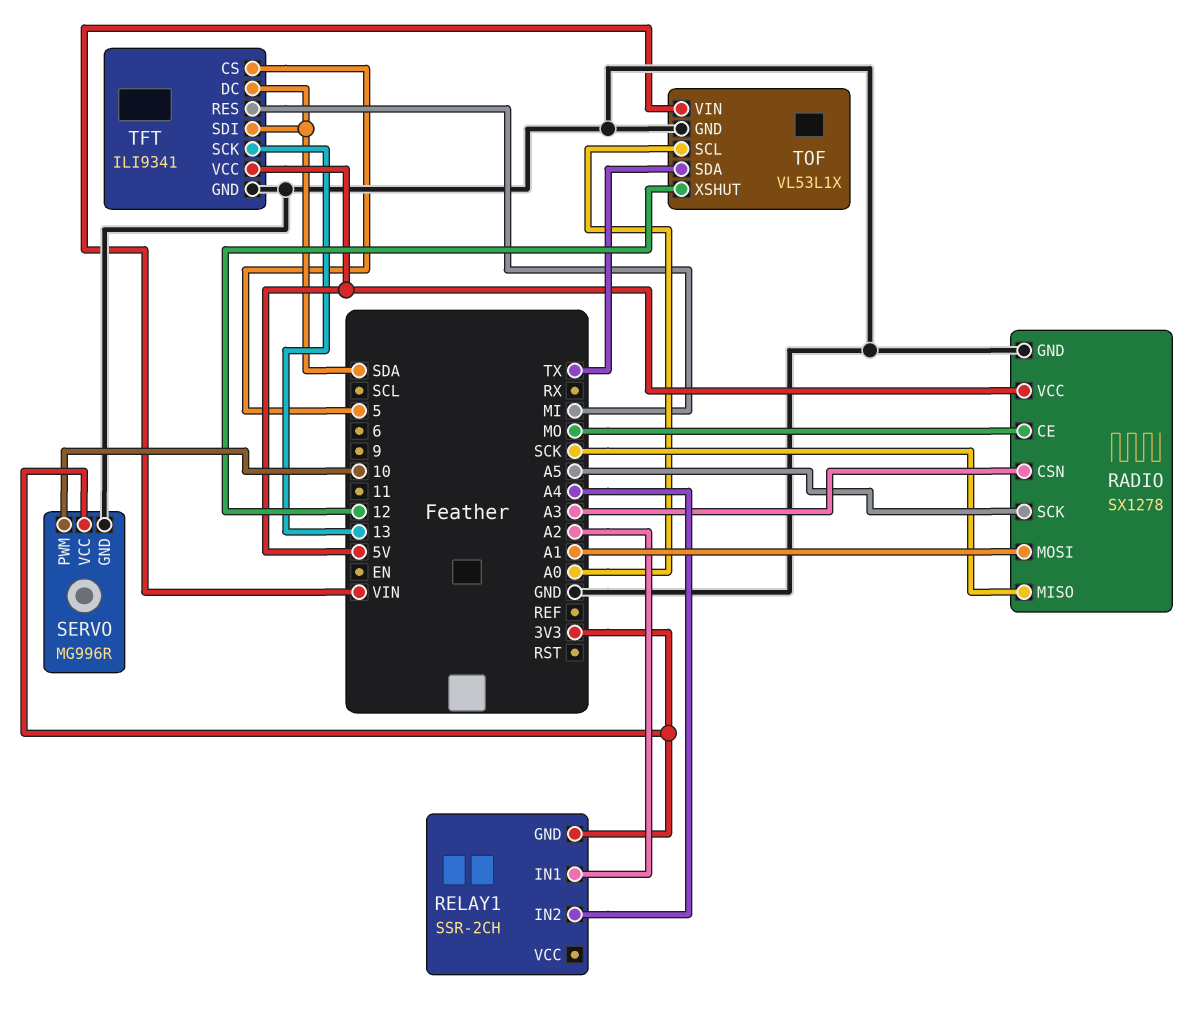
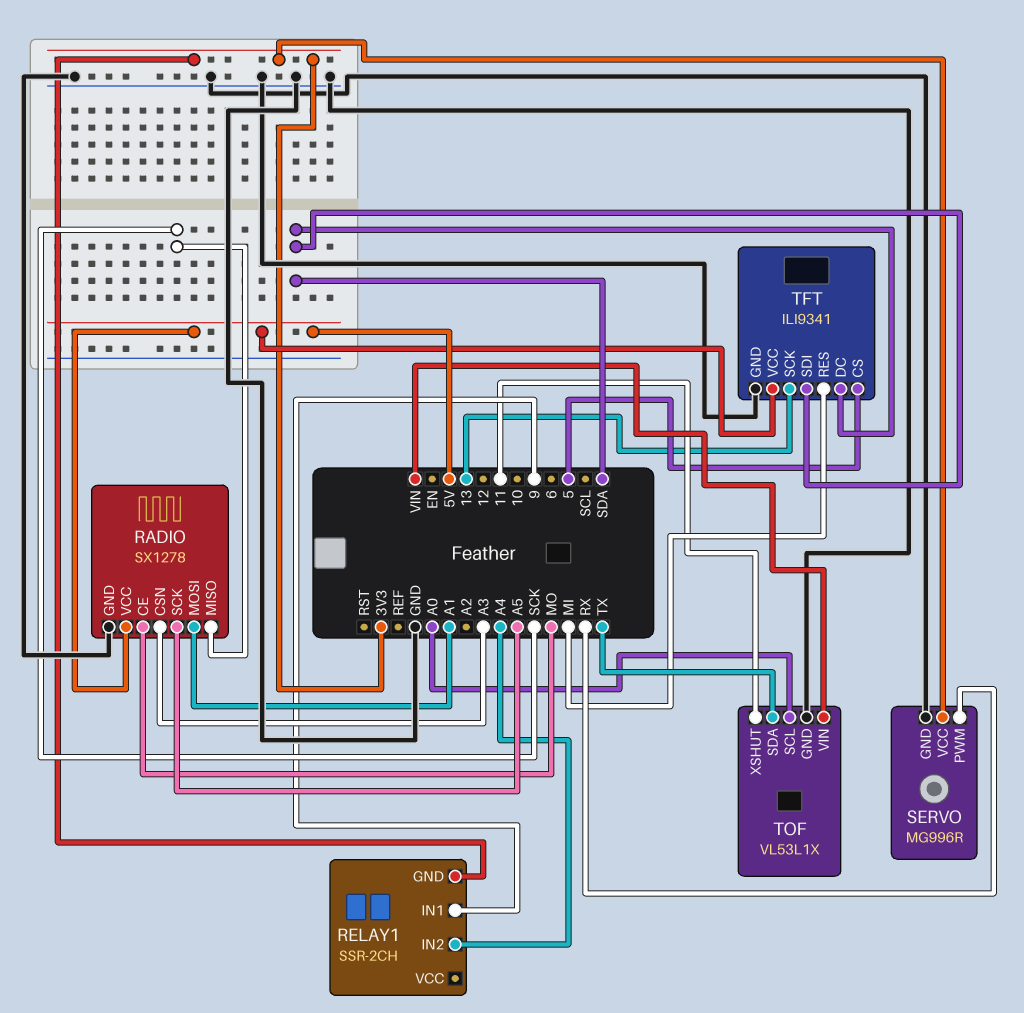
RELAY1 pin IN1: A2 -> 9
SERVO pin PWM: 10 -> RX
TOF pin XSHUT: 12 -> 11

